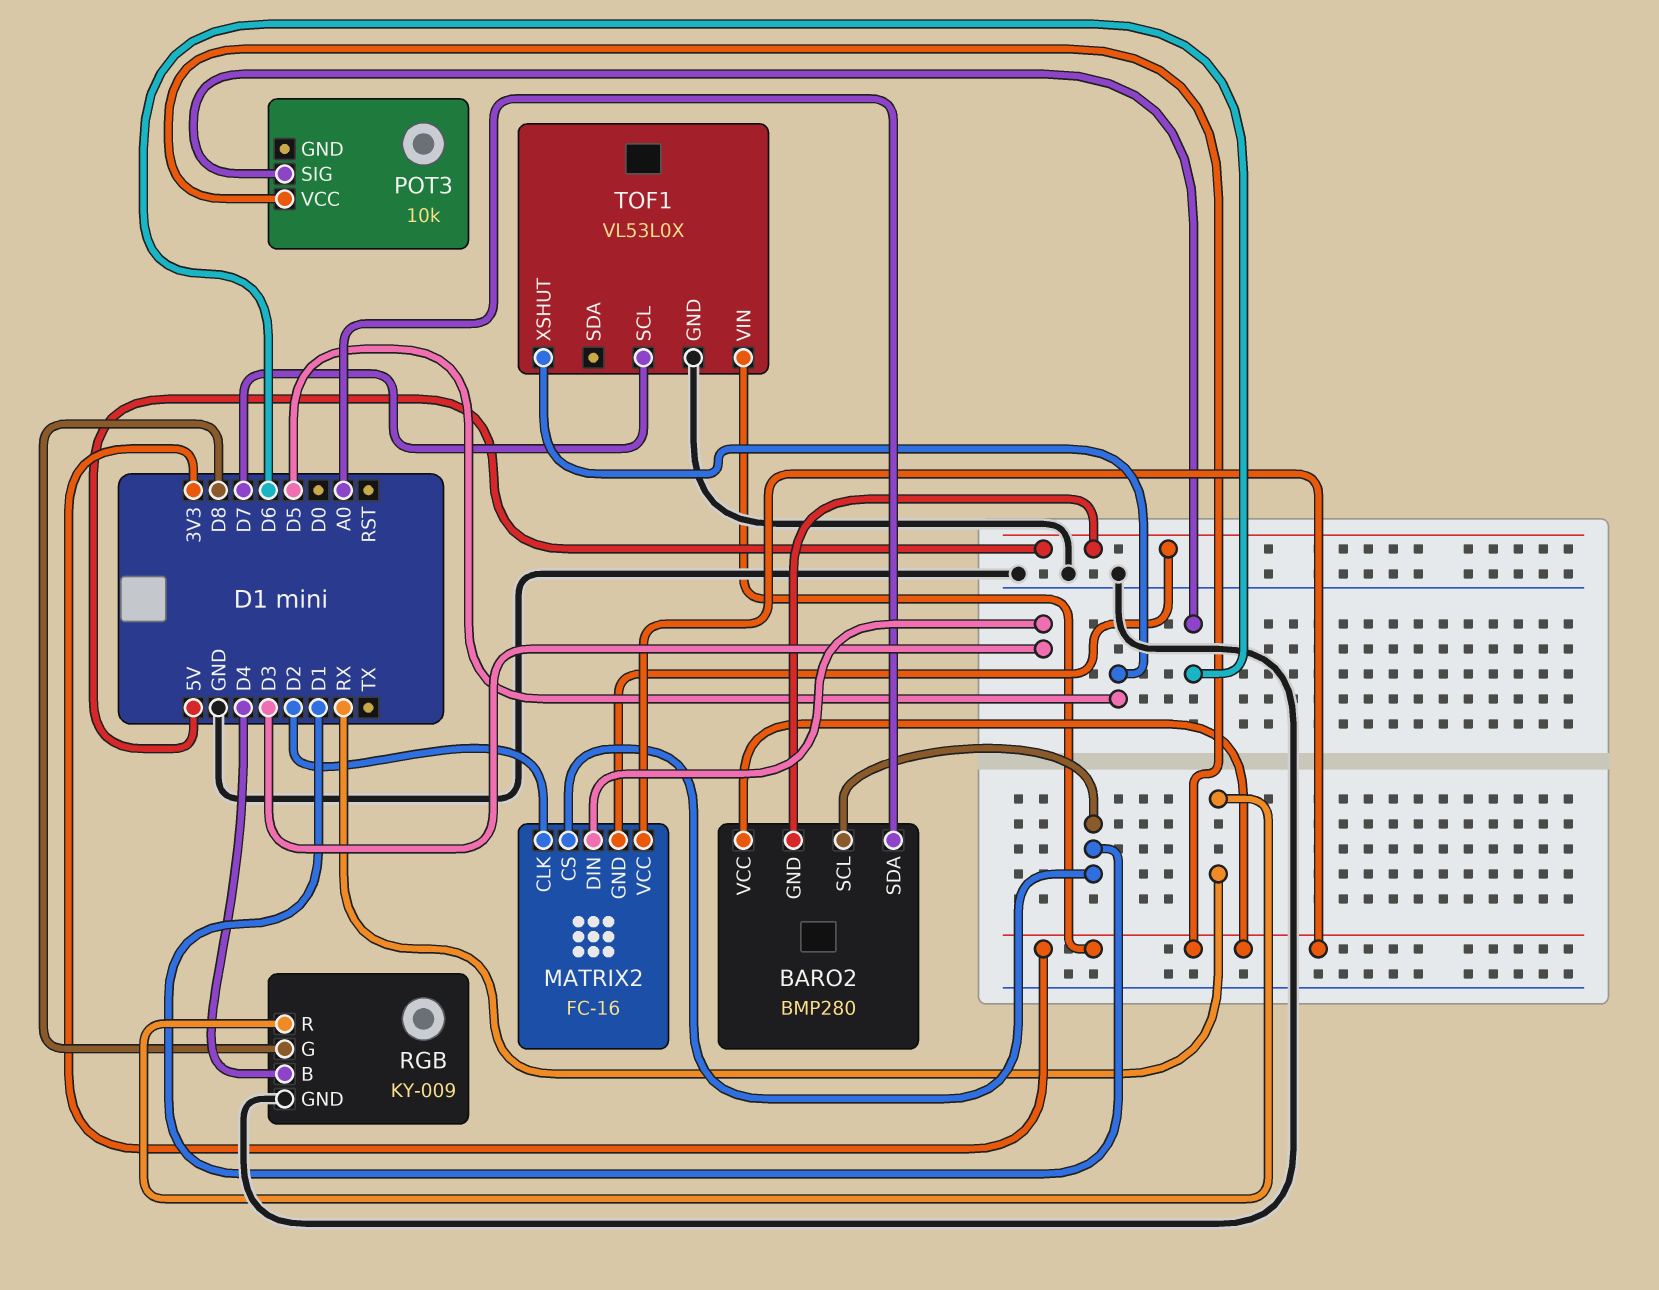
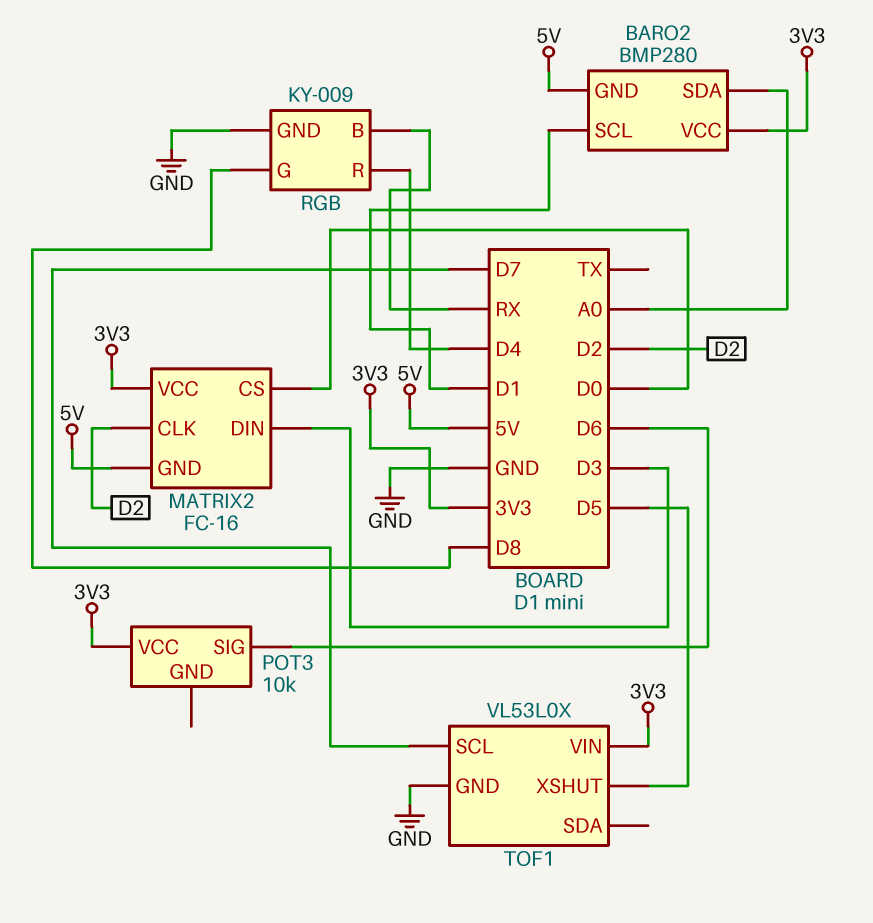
MATRIX2 pin CS: D1 -> D0
RGB pin B: D4 -> RX
RGB pin R: RX -> D4

